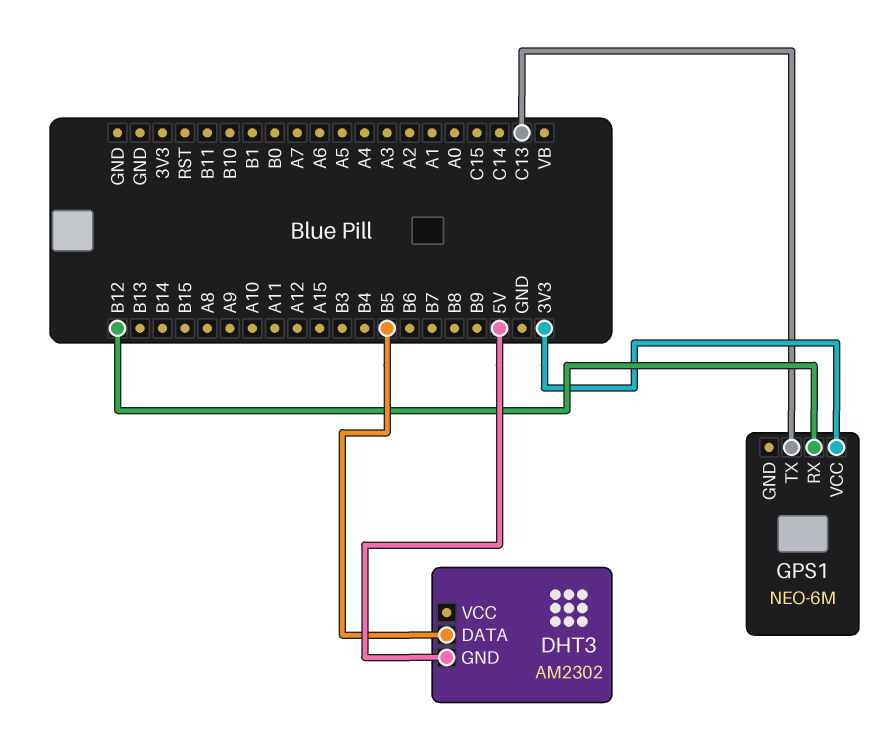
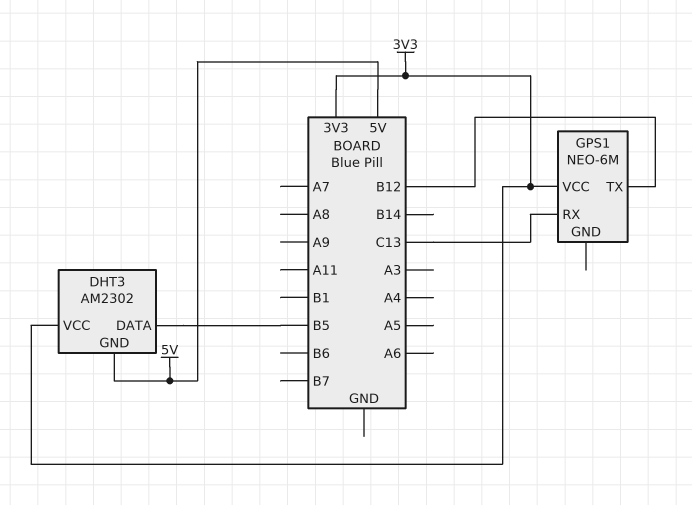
DHT3 pin VCC: none -> 3V3
GPS1 pin RX: B12 -> C13
GPS1 pin TX: C13 -> B12

